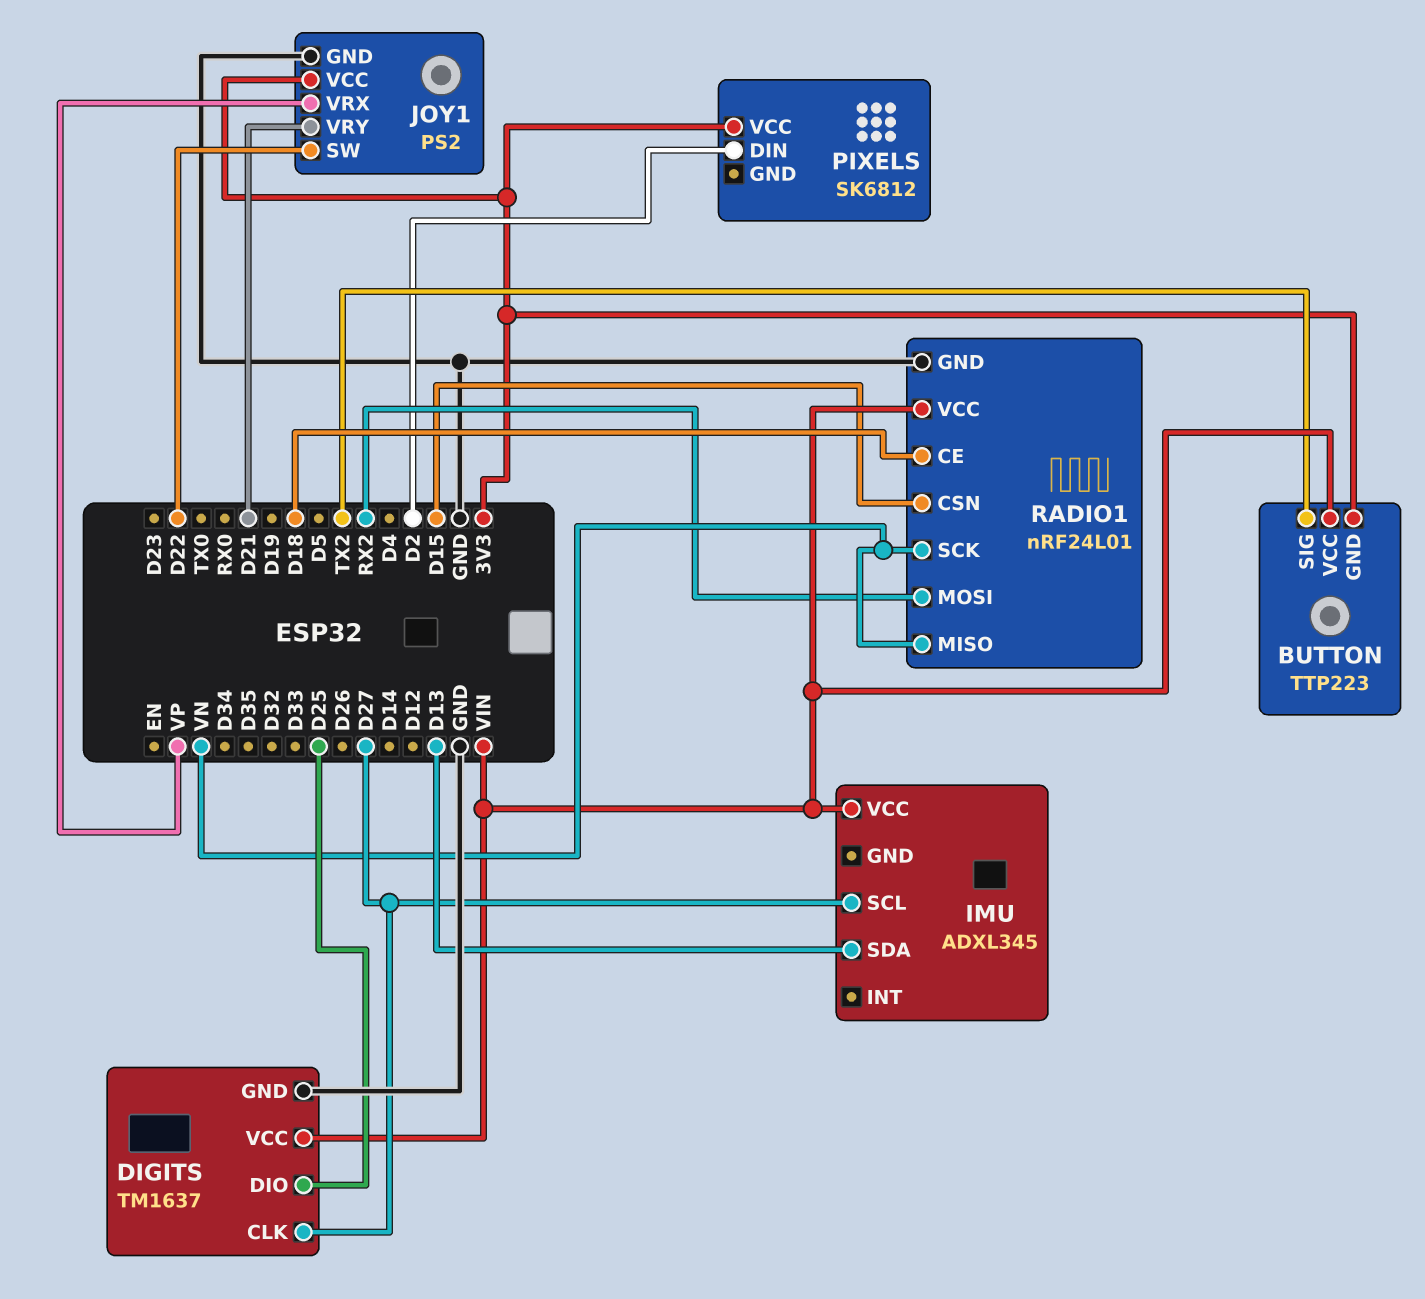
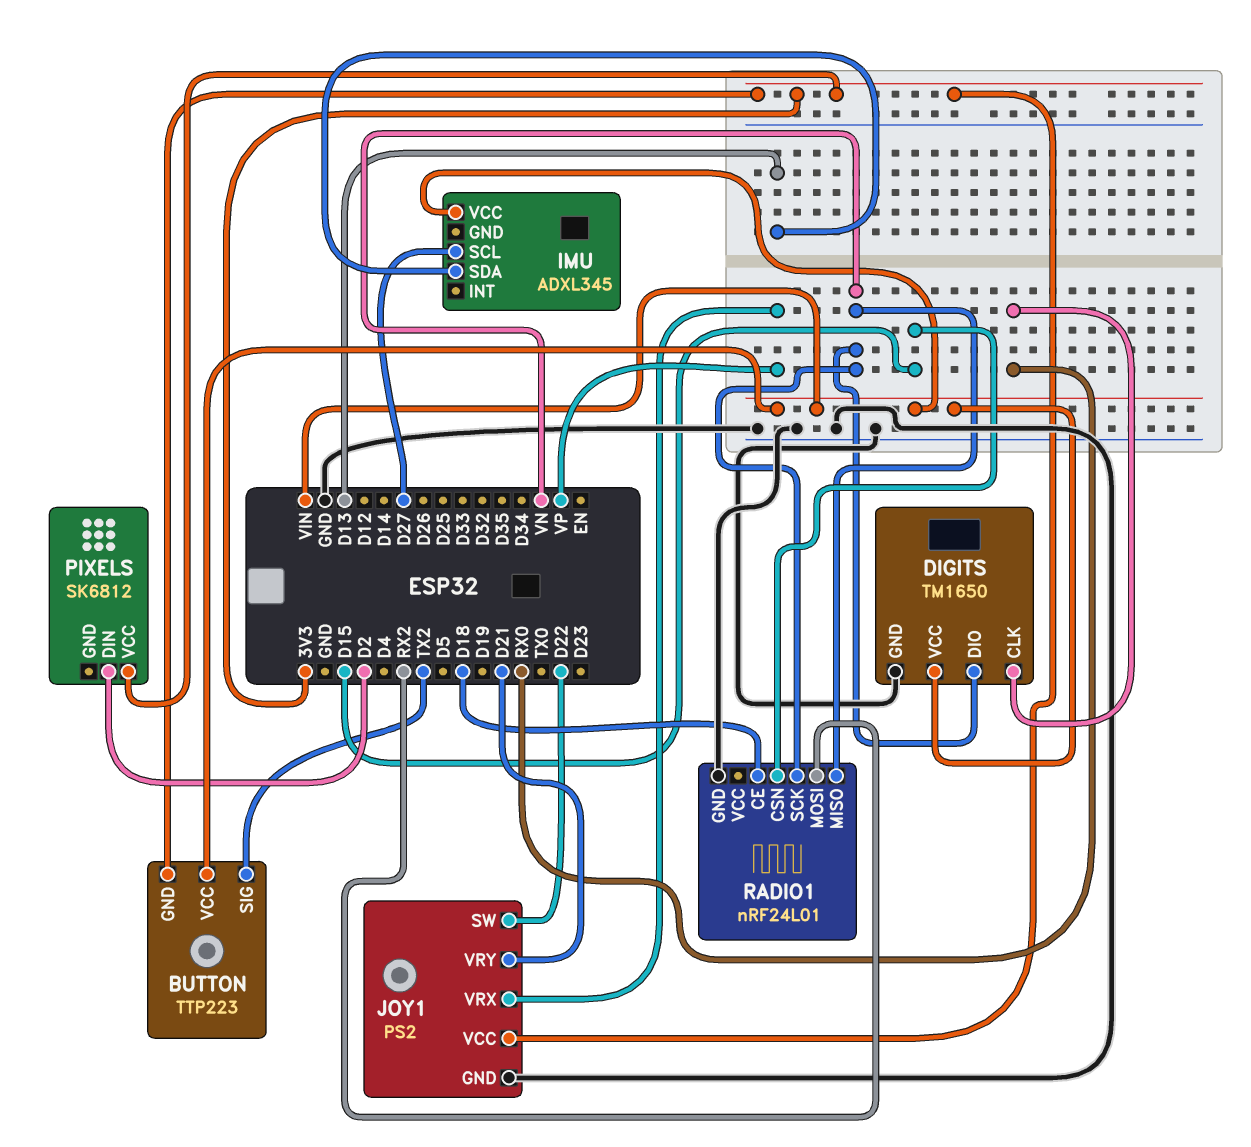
DIGITS: TM1637 -> TM1650
DIGITS pin CLK: D27 -> RX0
DIGITS pin DIO: D25 -> VN
RADIO1 pin VCC: VIN -> none

